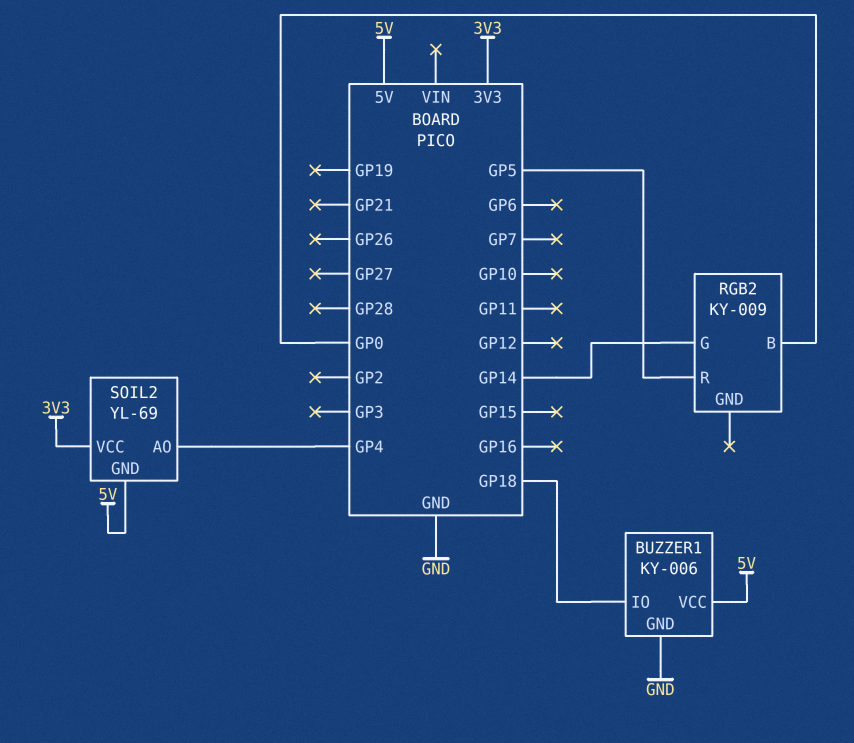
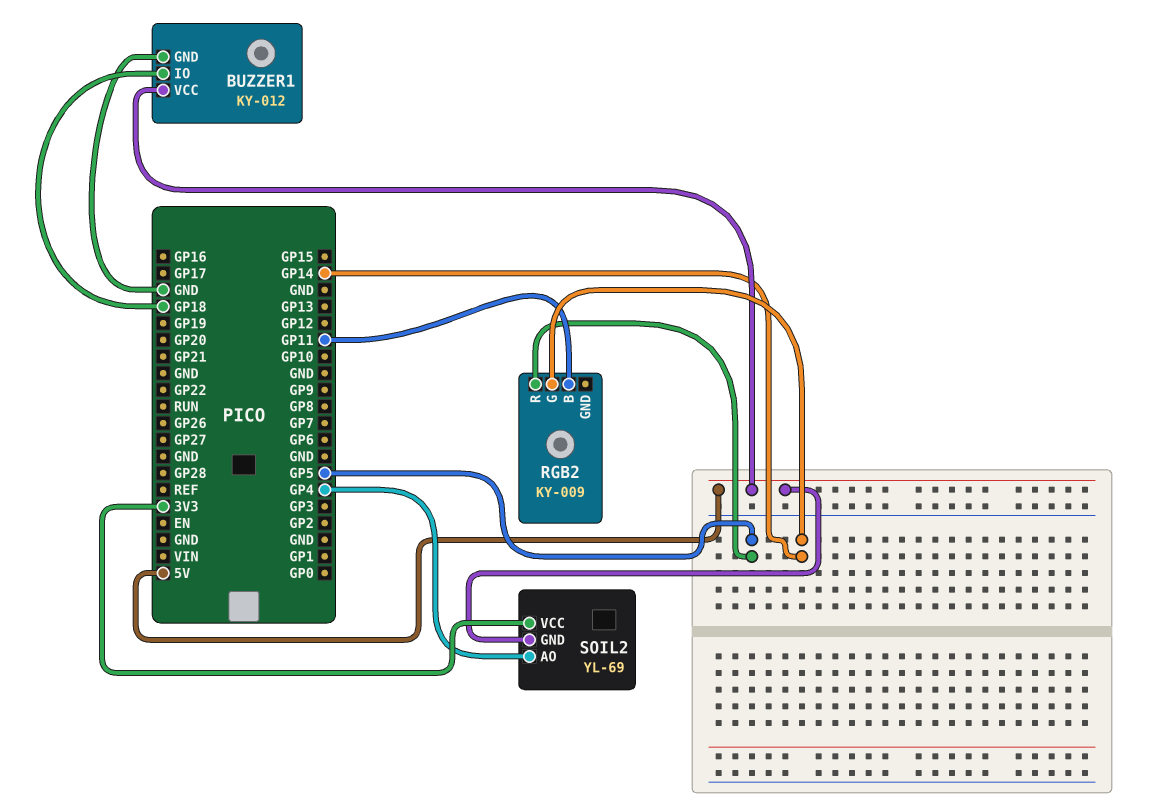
BUZZER1: KY-006 -> KY-012
RGB2 pin B: GP0 -> GP11

